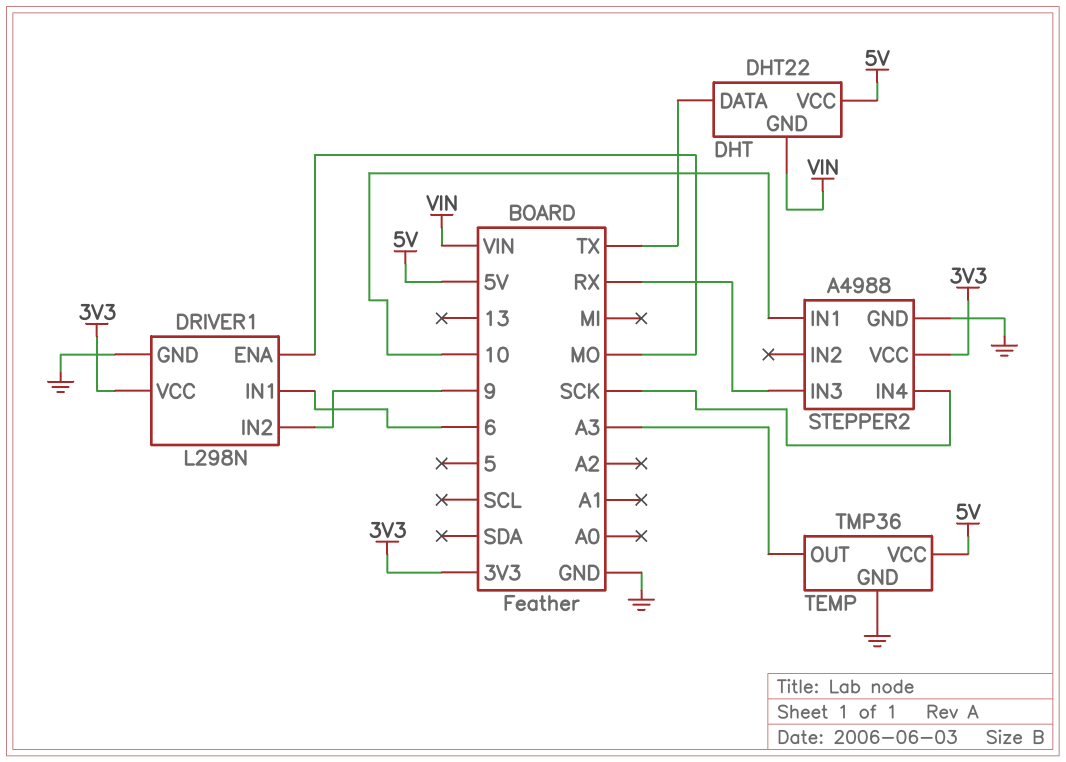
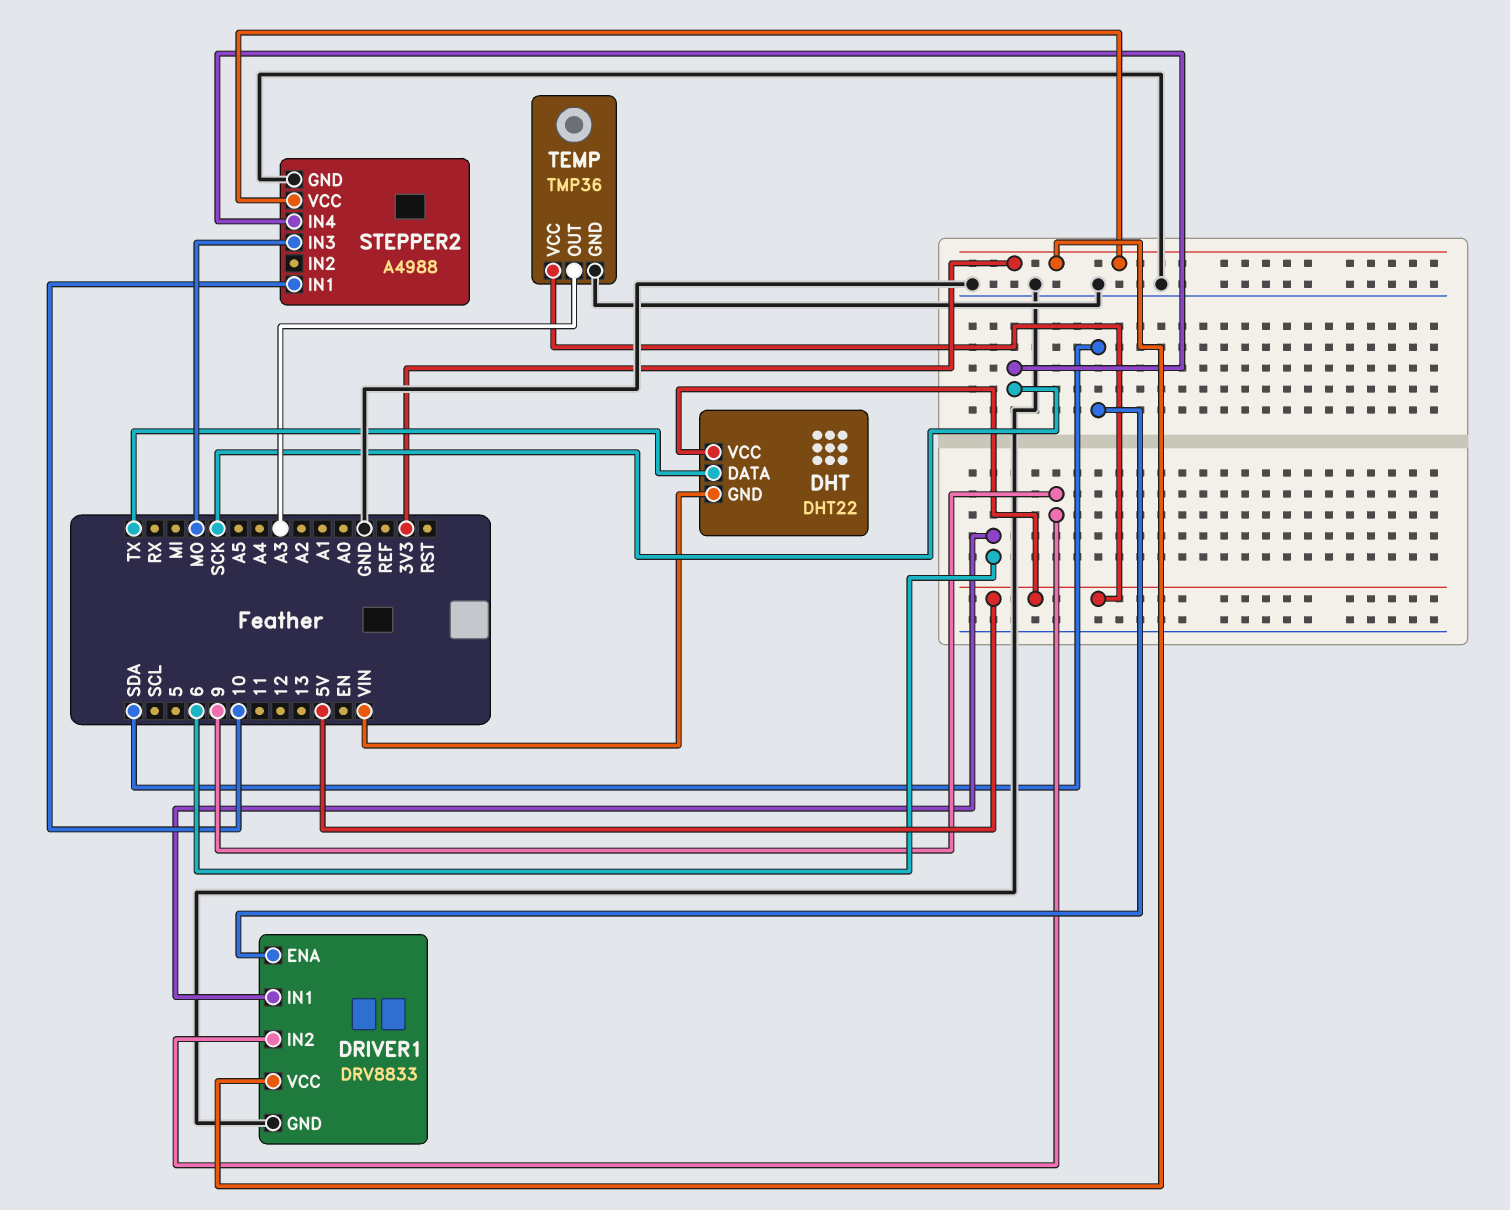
DRIVER1: L298N -> DRV8833
DRIVER1 pin ENA: MO -> SDA
STEPPER2 pin IN3: RX -> MO

